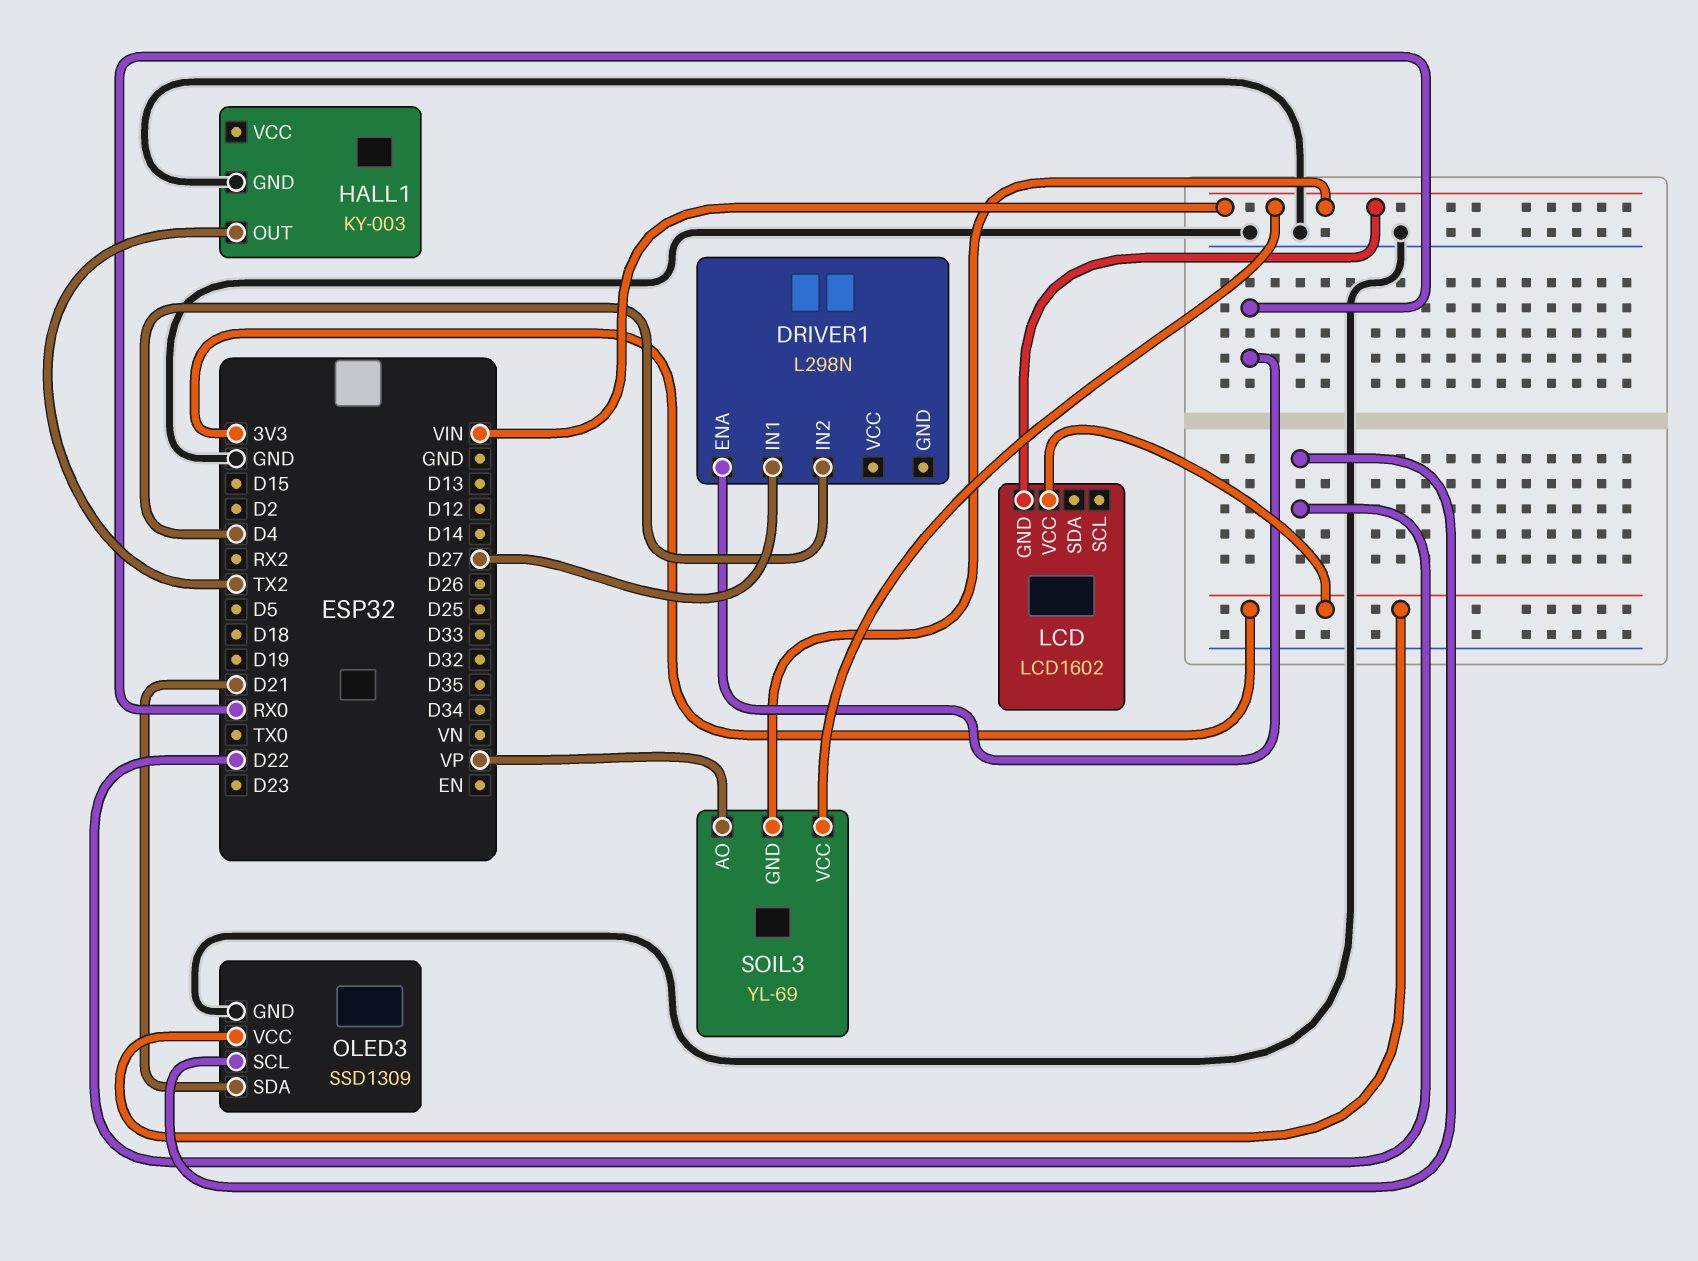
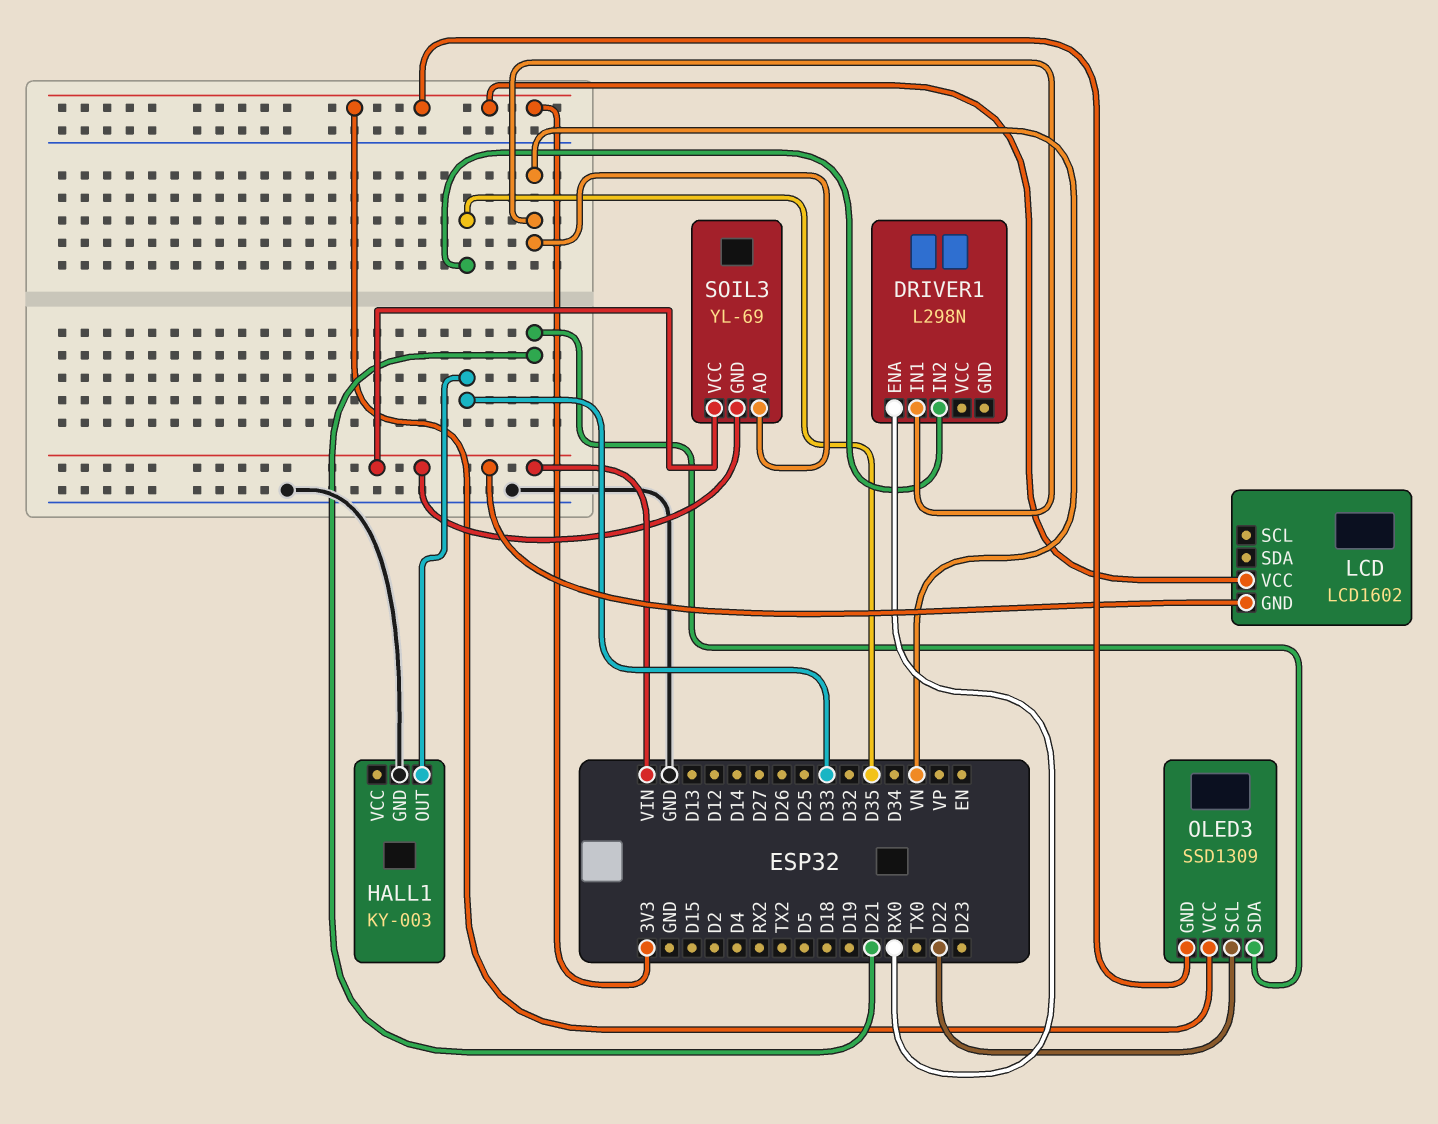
DRIVER1 pin IN1: D27 -> VN
DRIVER1 pin IN2: D4 -> D35
HALL1 pin OUT: TX2 -> D33
OLED3 pin GND: GND -> 3V3
SOIL3 pin AO: VP -> VN

